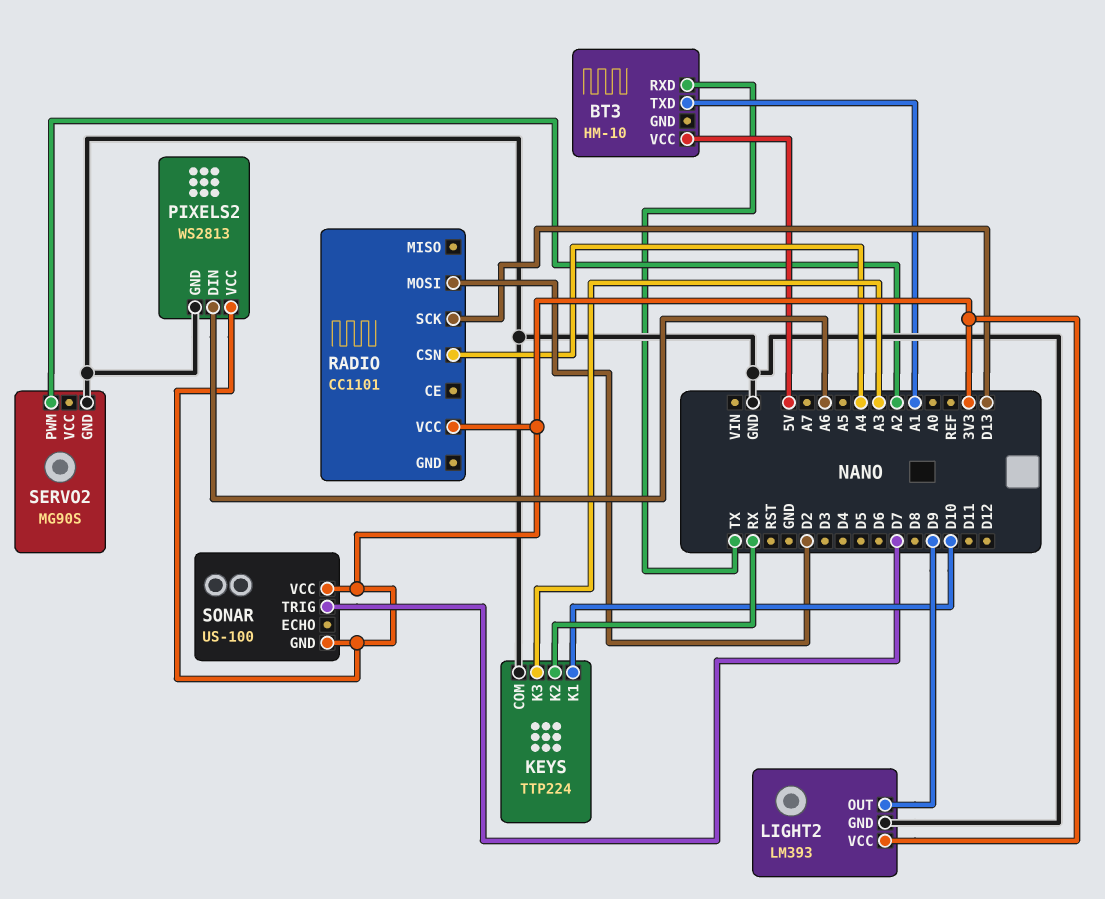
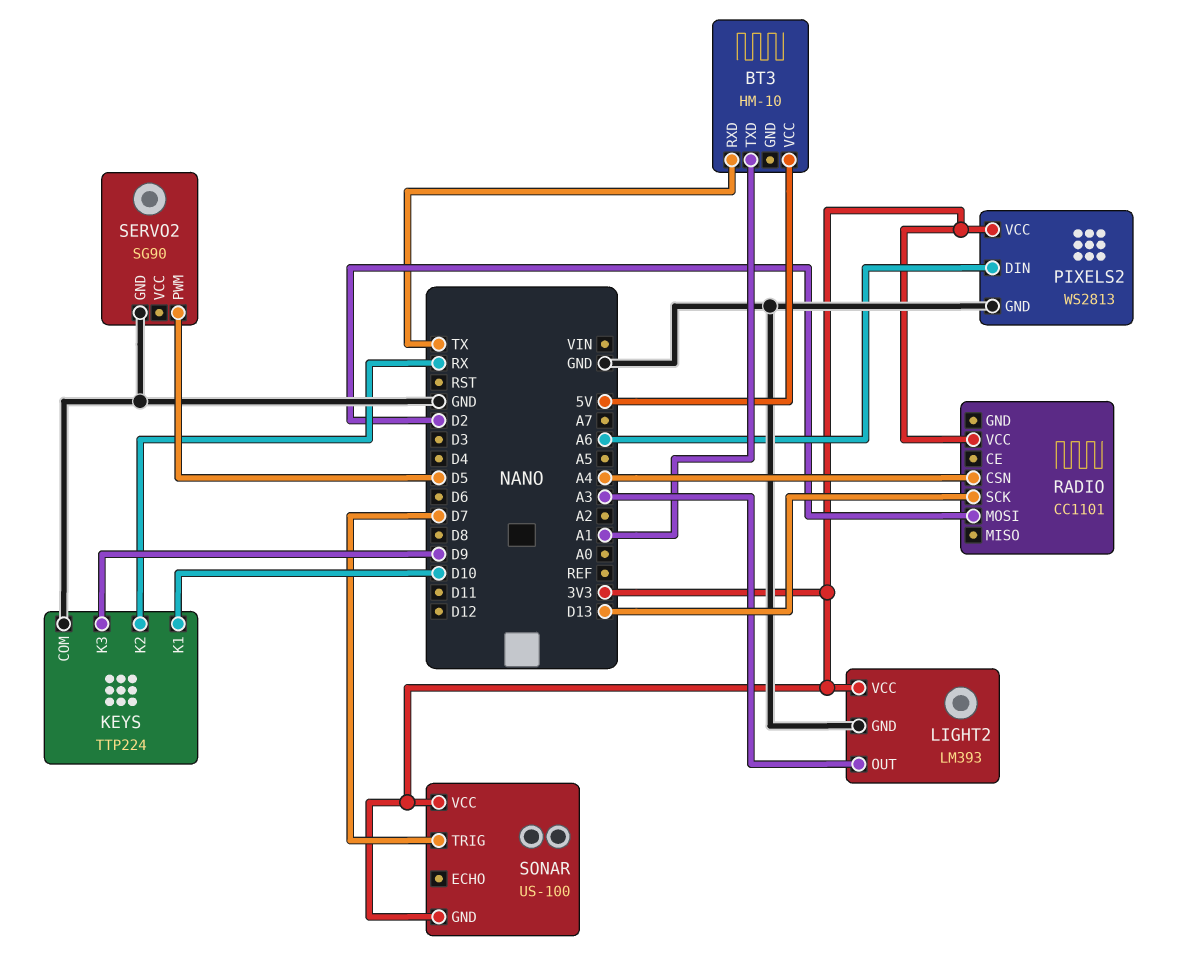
KEYS pin K3: A3 -> D9
LIGHT2 pin OUT: D9 -> A3
SERVO2: MG90S -> SG90
SERVO2 pin PWM: A2 -> D5

